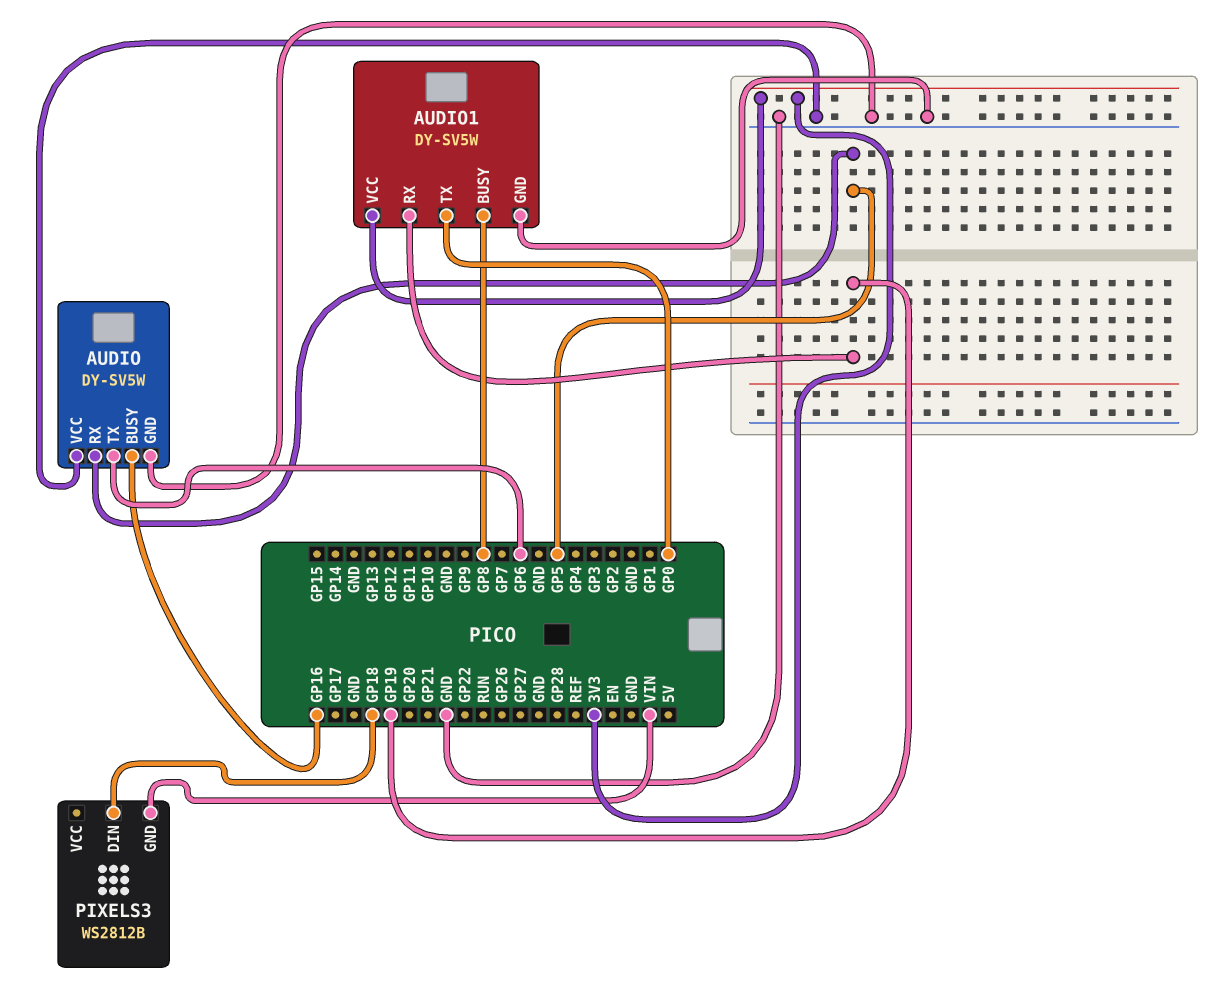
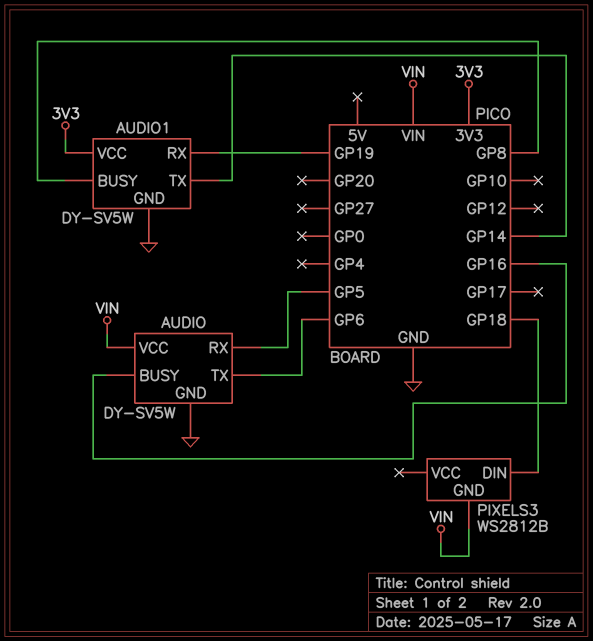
AUDIO pin VCC: GND -> VIN
AUDIO1 pin TX: GP0 -> GP14

